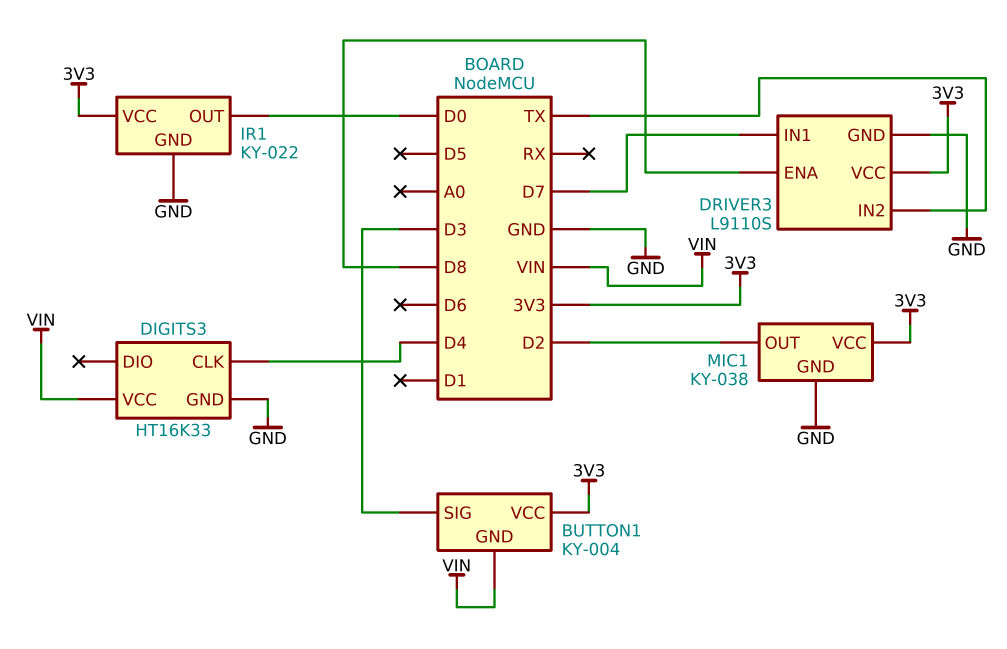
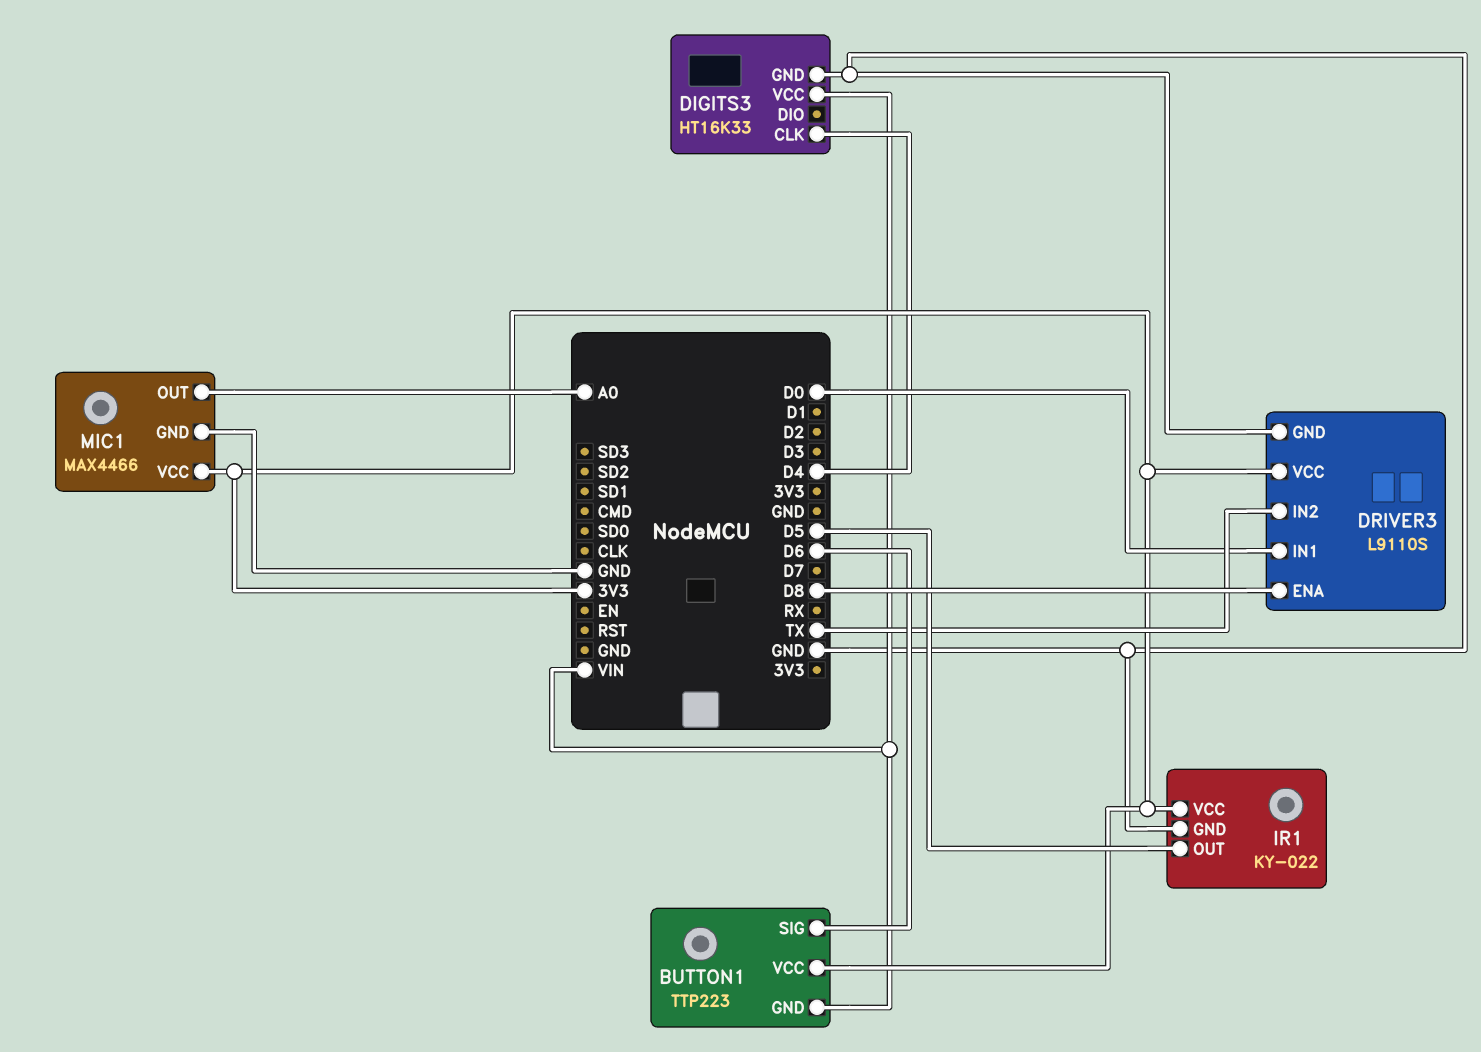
BUTTON1: KY-004 -> TTP223
BUTTON1 pin SIG: D3 -> D6
DRIVER3 pin IN1: D7 -> D0
IR1 pin OUT: D0 -> D5
MIC1: KY-038 -> MAX4466
MIC1 pin OUT: D2 -> A0

